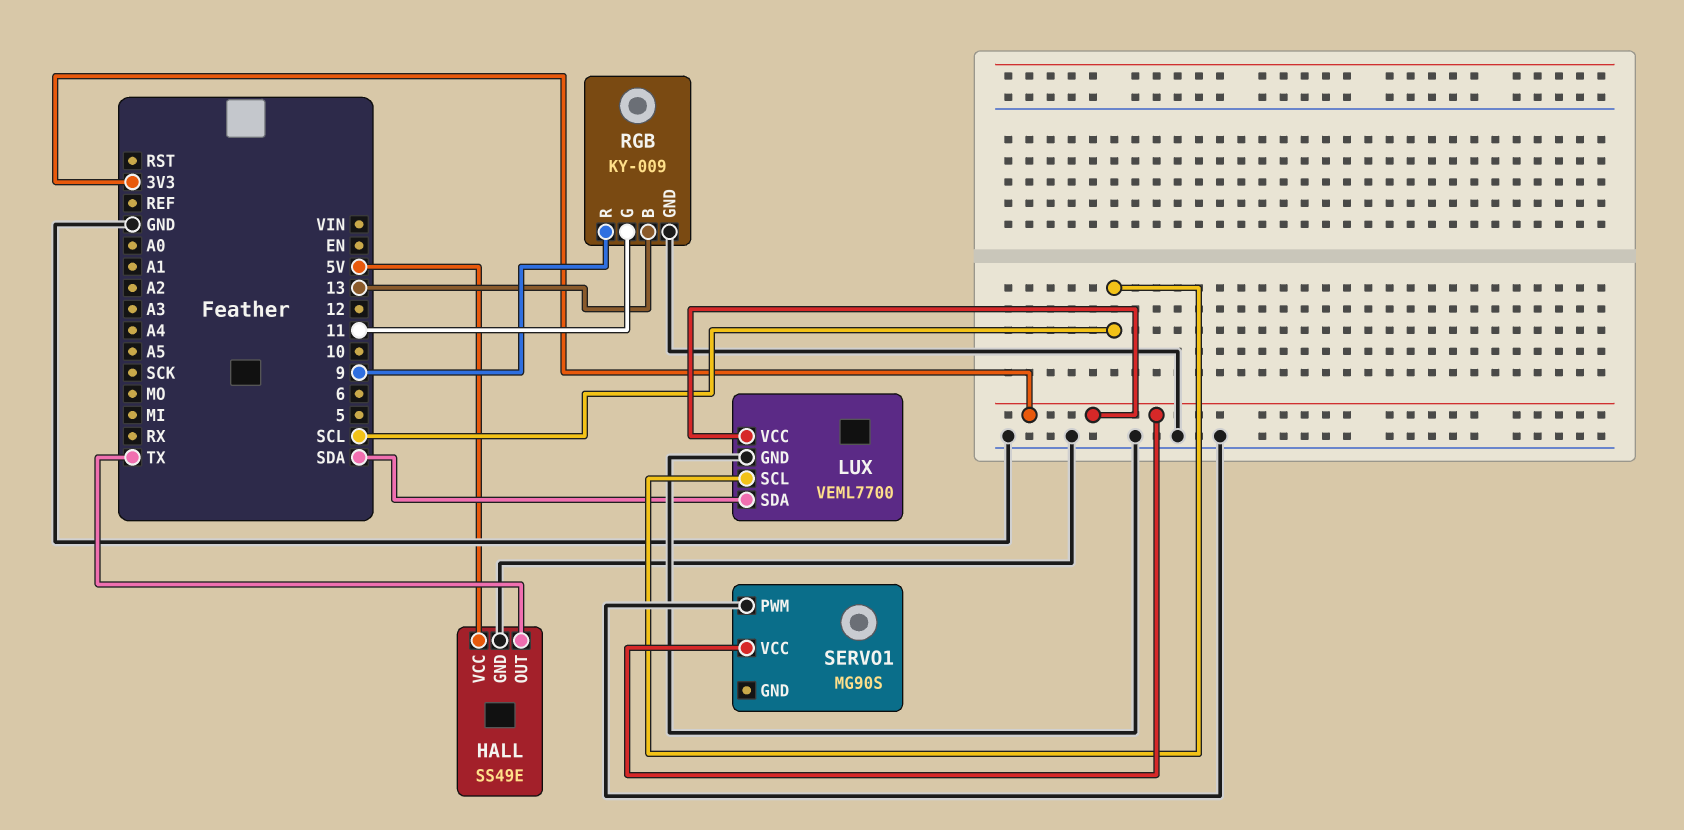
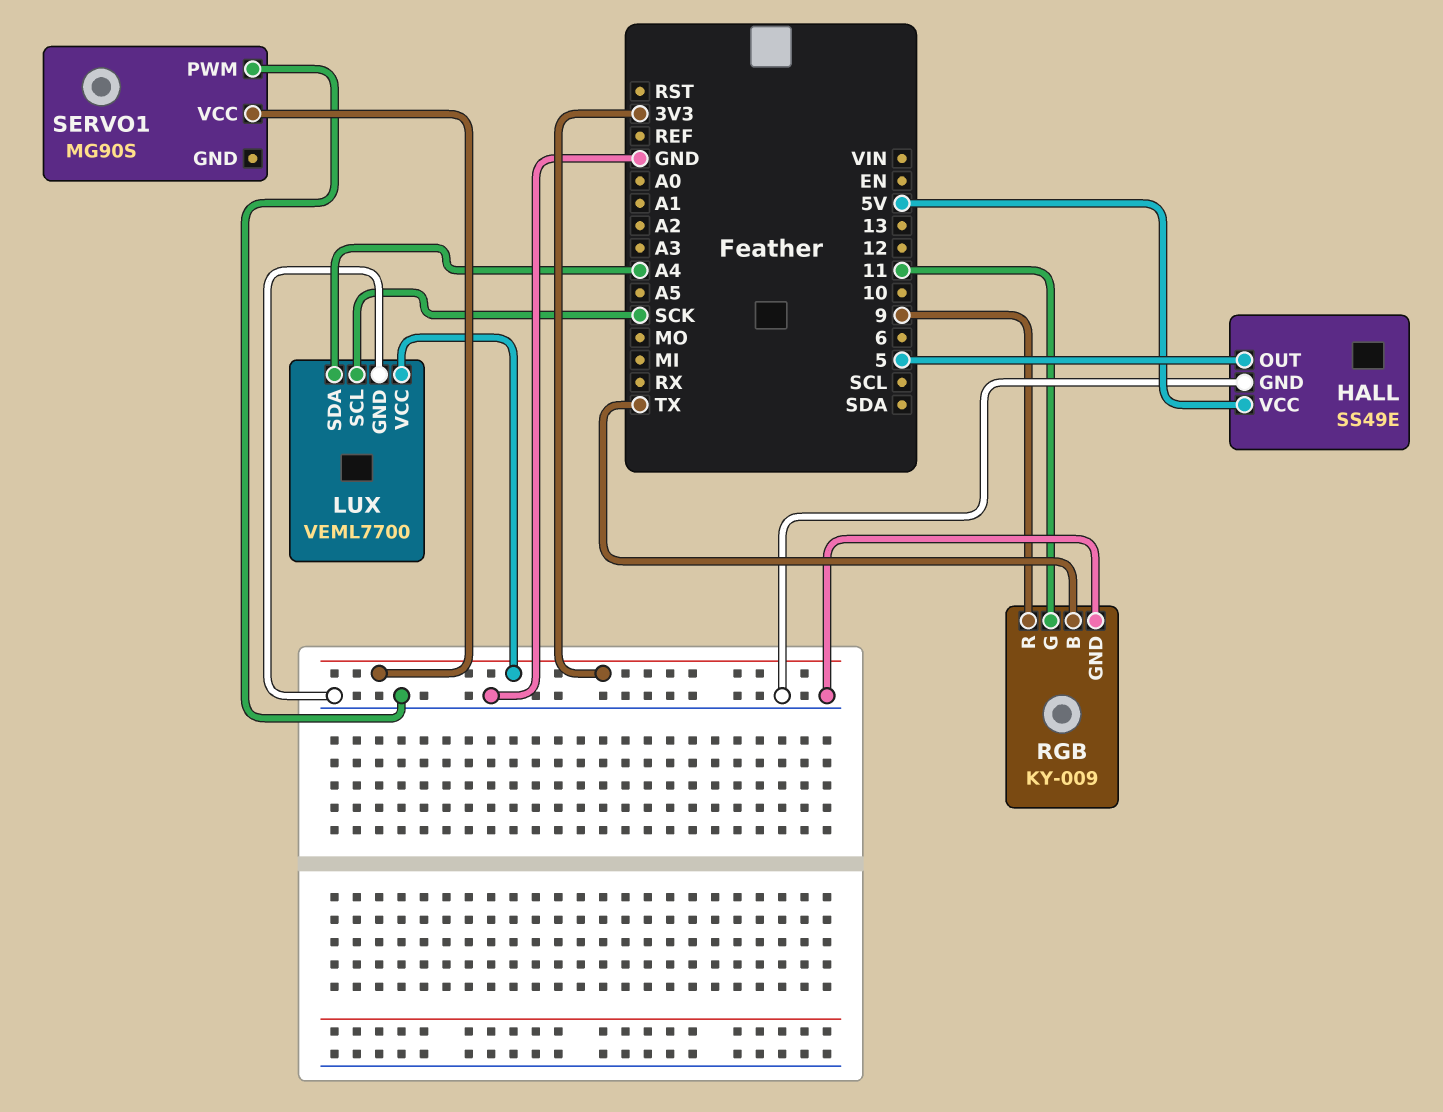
HALL pin OUT: TX -> 5
LUX pin SCL: SCL -> SCK
LUX pin SDA: SDA -> A4
RGB pin B: 13 -> TX

